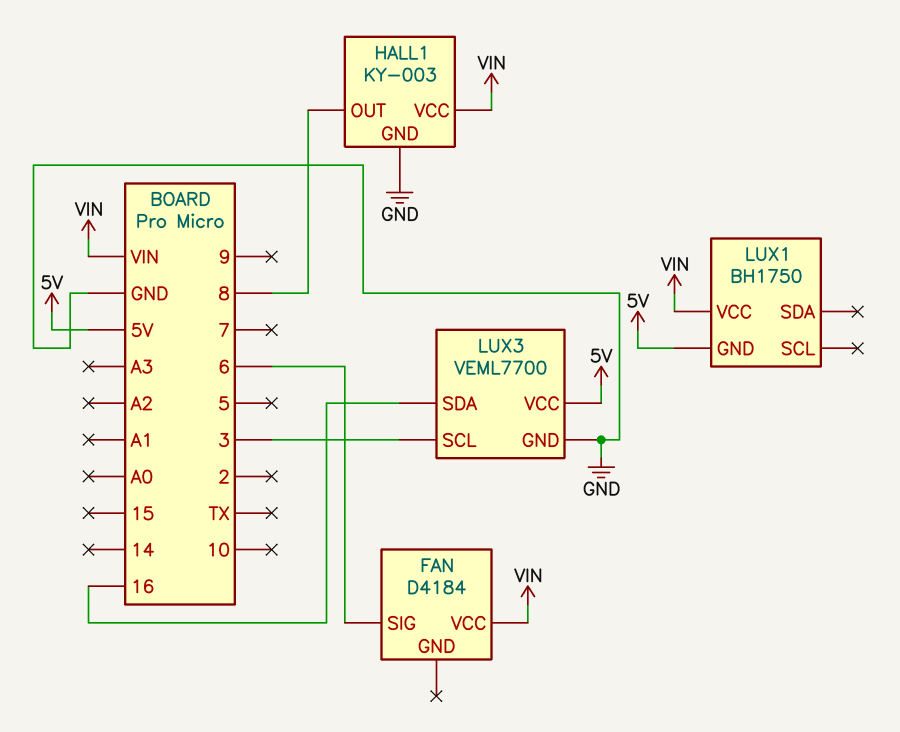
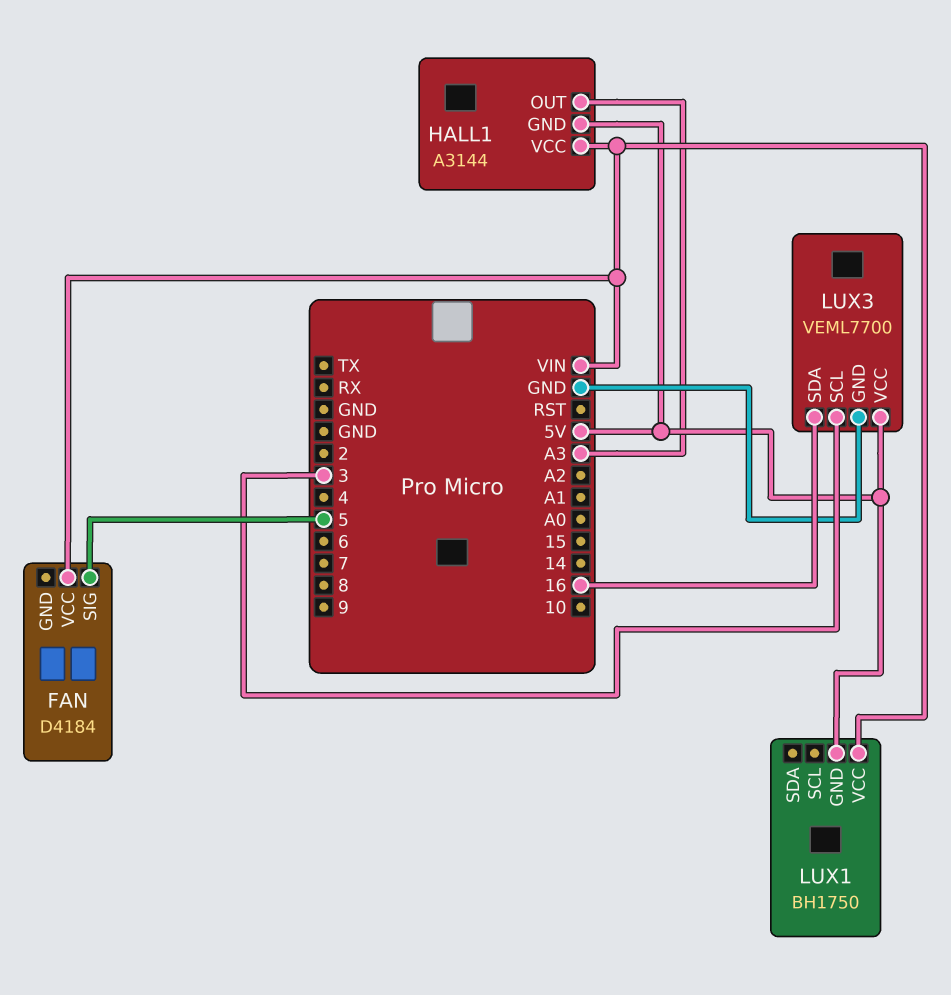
FAN pin SIG: 6 -> 5
HALL1: KY-003 -> A3144
HALL1 pin GND: GND -> 5V
HALL1 pin OUT: 8 -> A3

